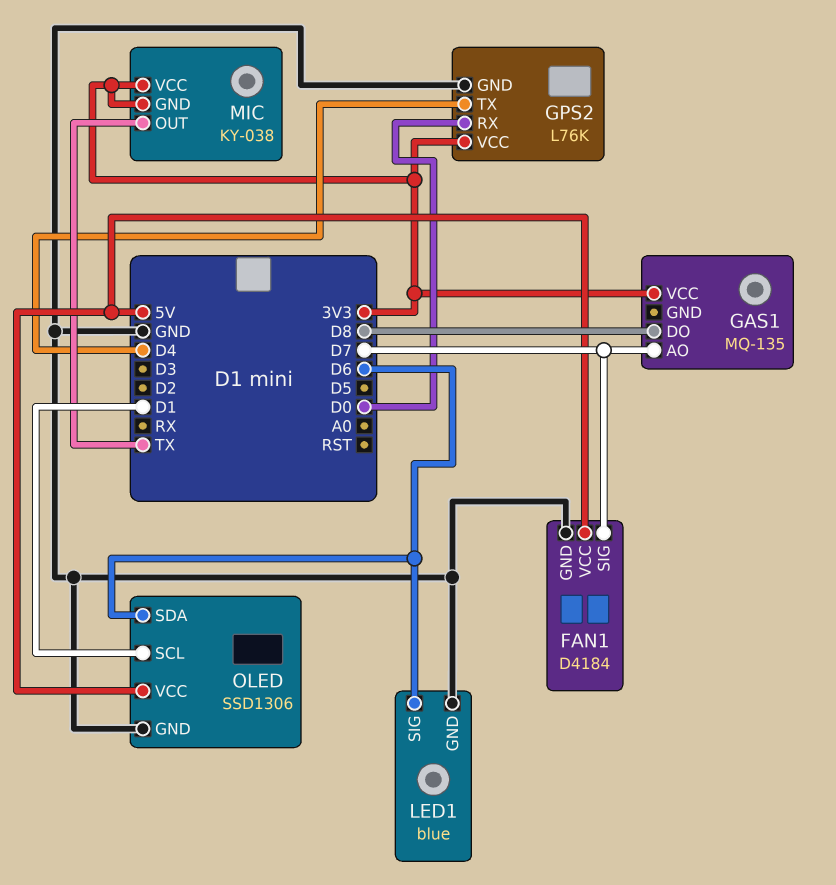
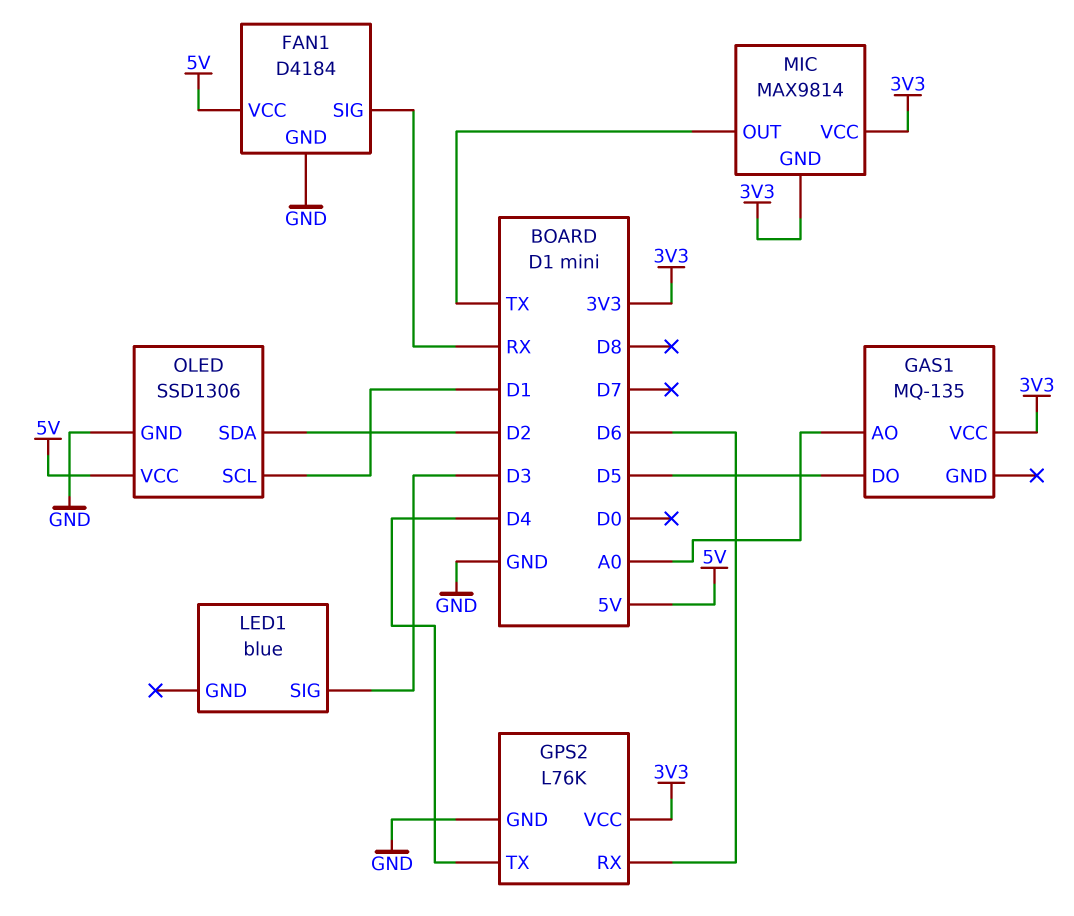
FAN1 pin SIG: D7 -> RX
GAS1 pin AO: D7 -> A0
GAS1 pin DO: D8 -> D5
GPS2 pin RX: D0 -> D6
LED1 pin GND: GND -> none
LED1 pin SIG: D6 -> D3
MIC: KY-038 -> MAX9814
OLED pin SDA: D6 -> D2

